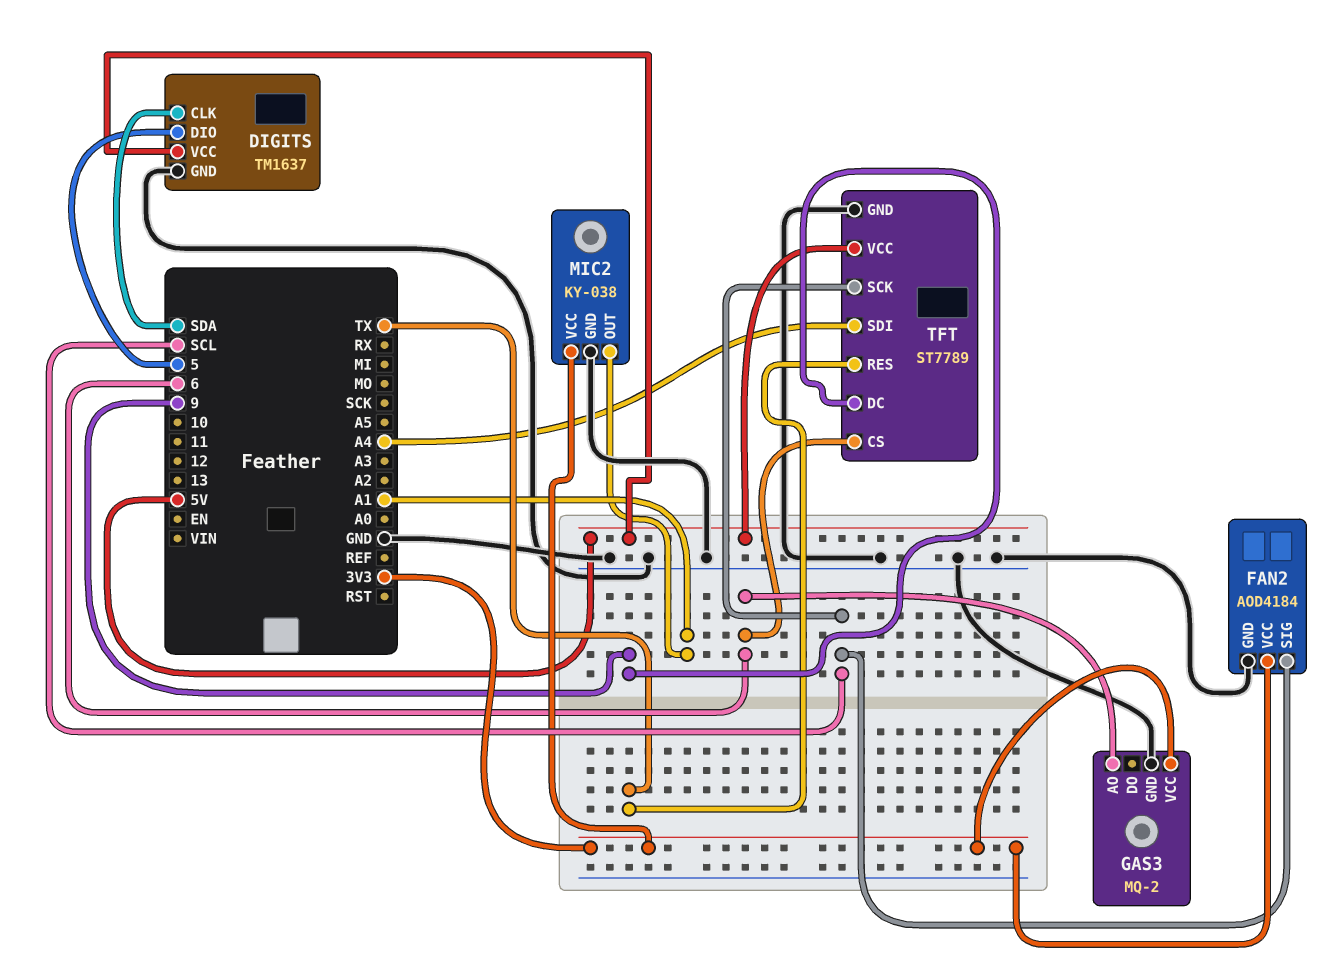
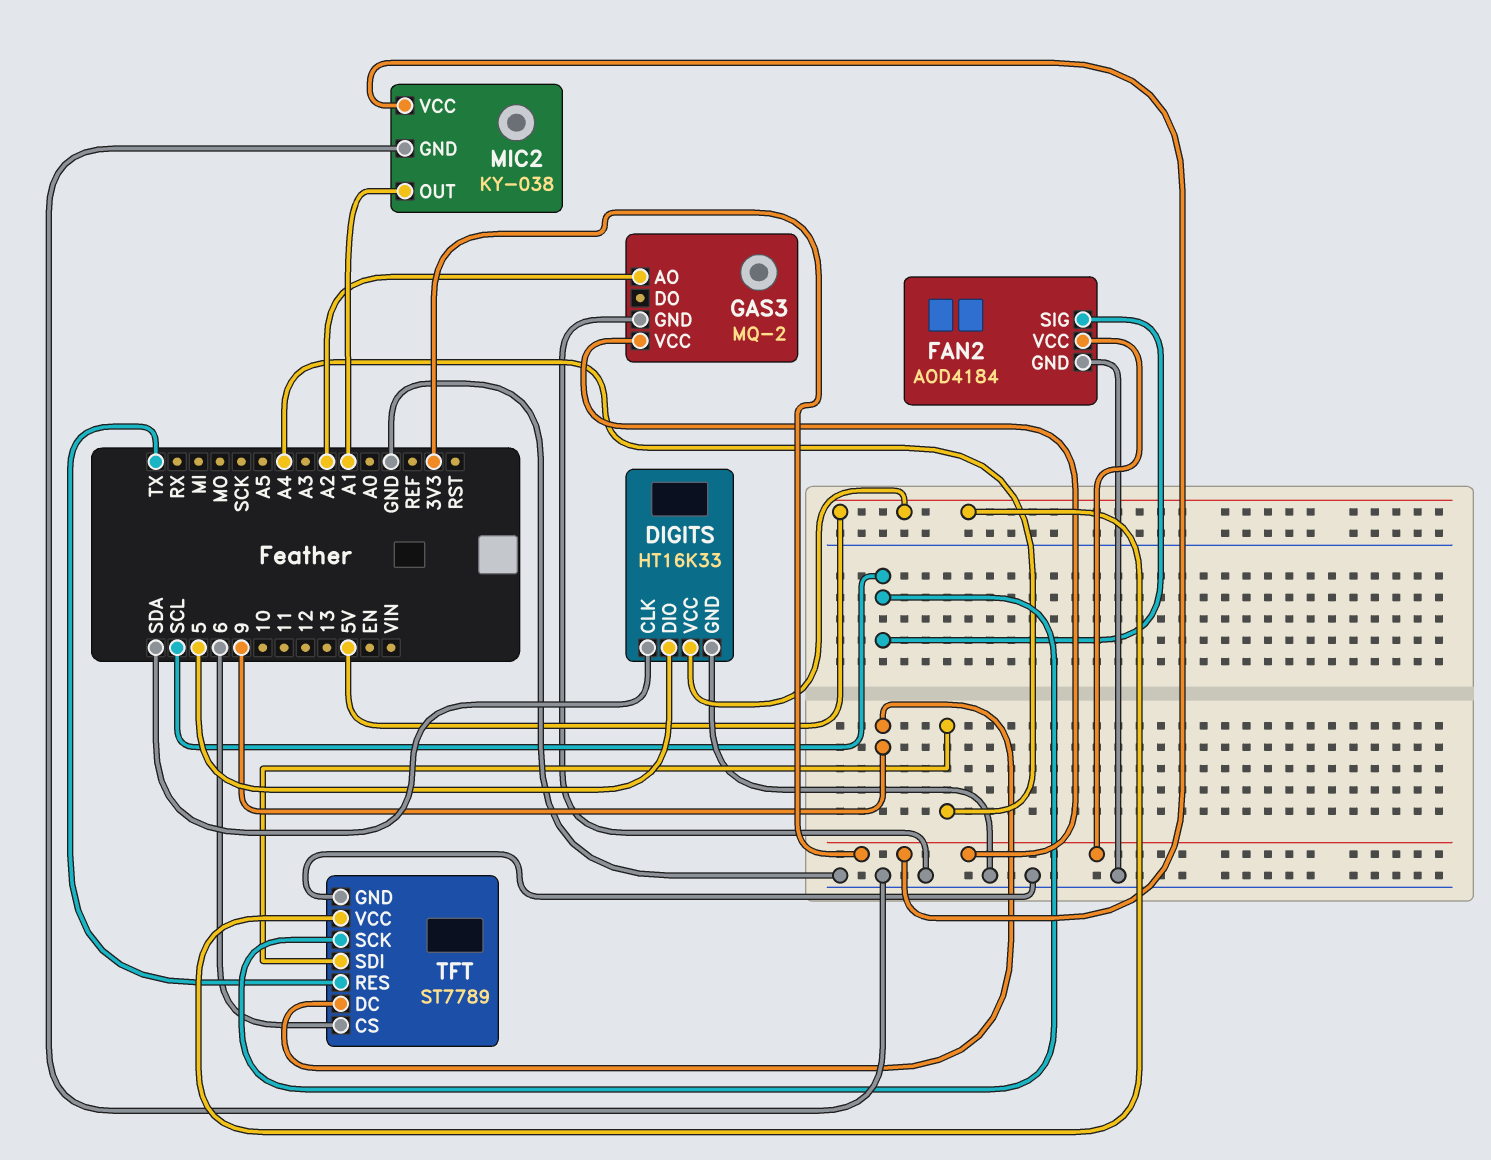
DIGITS: TM1637 -> HT16K33
GAS3 pin AO: 6 -> A2

